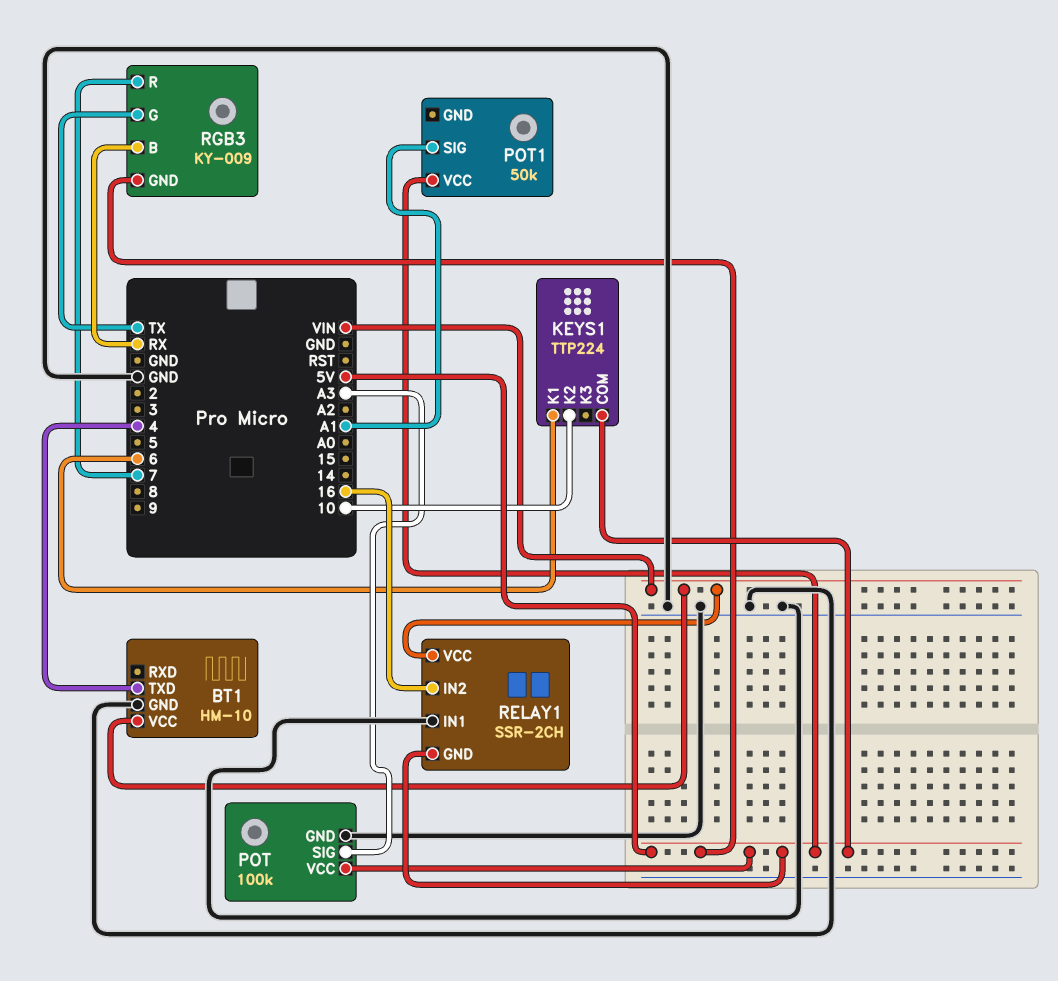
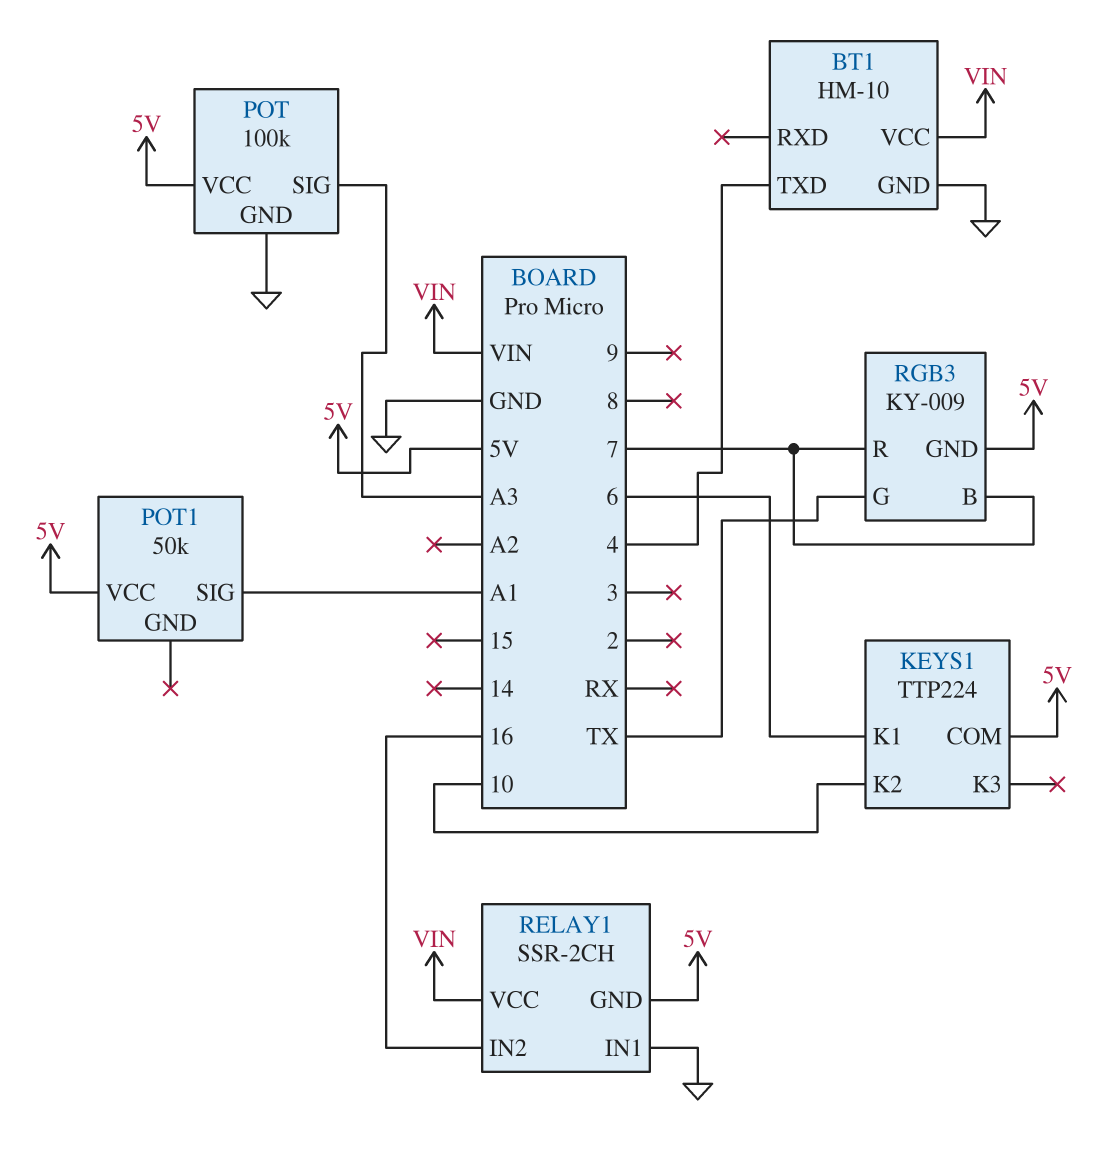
RGB3 pin B: RX -> 7

